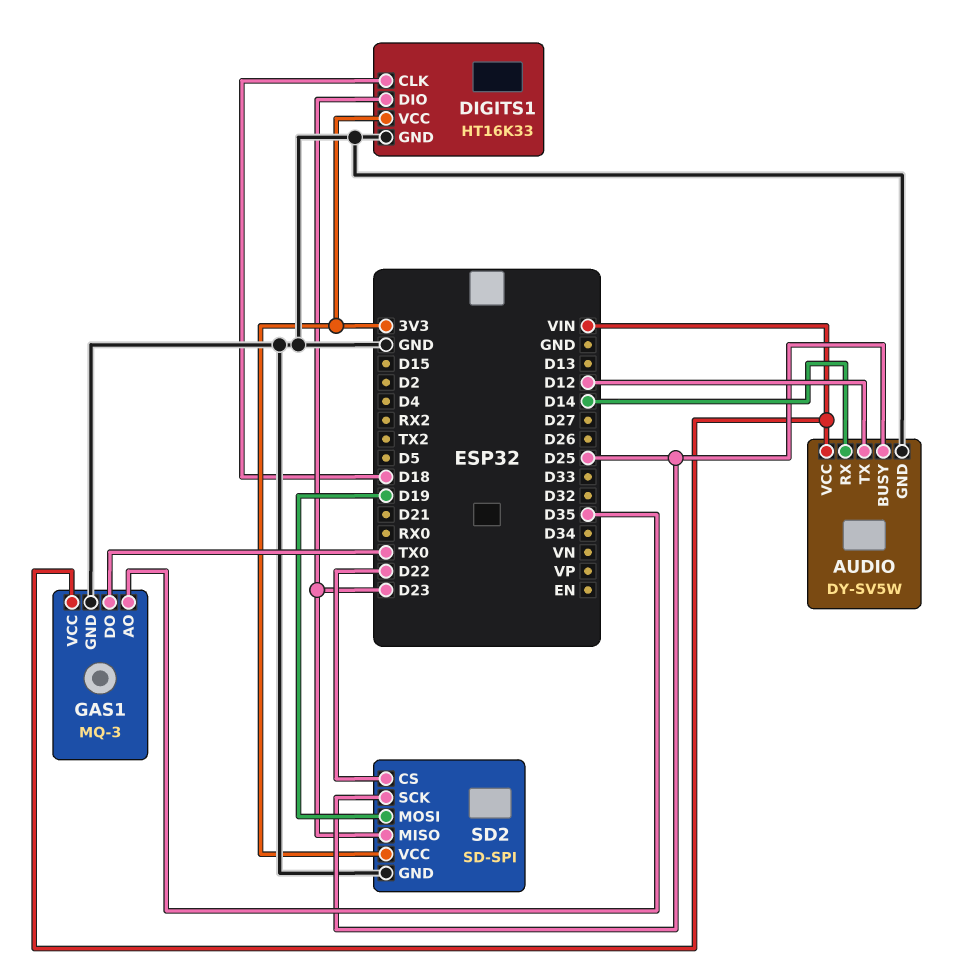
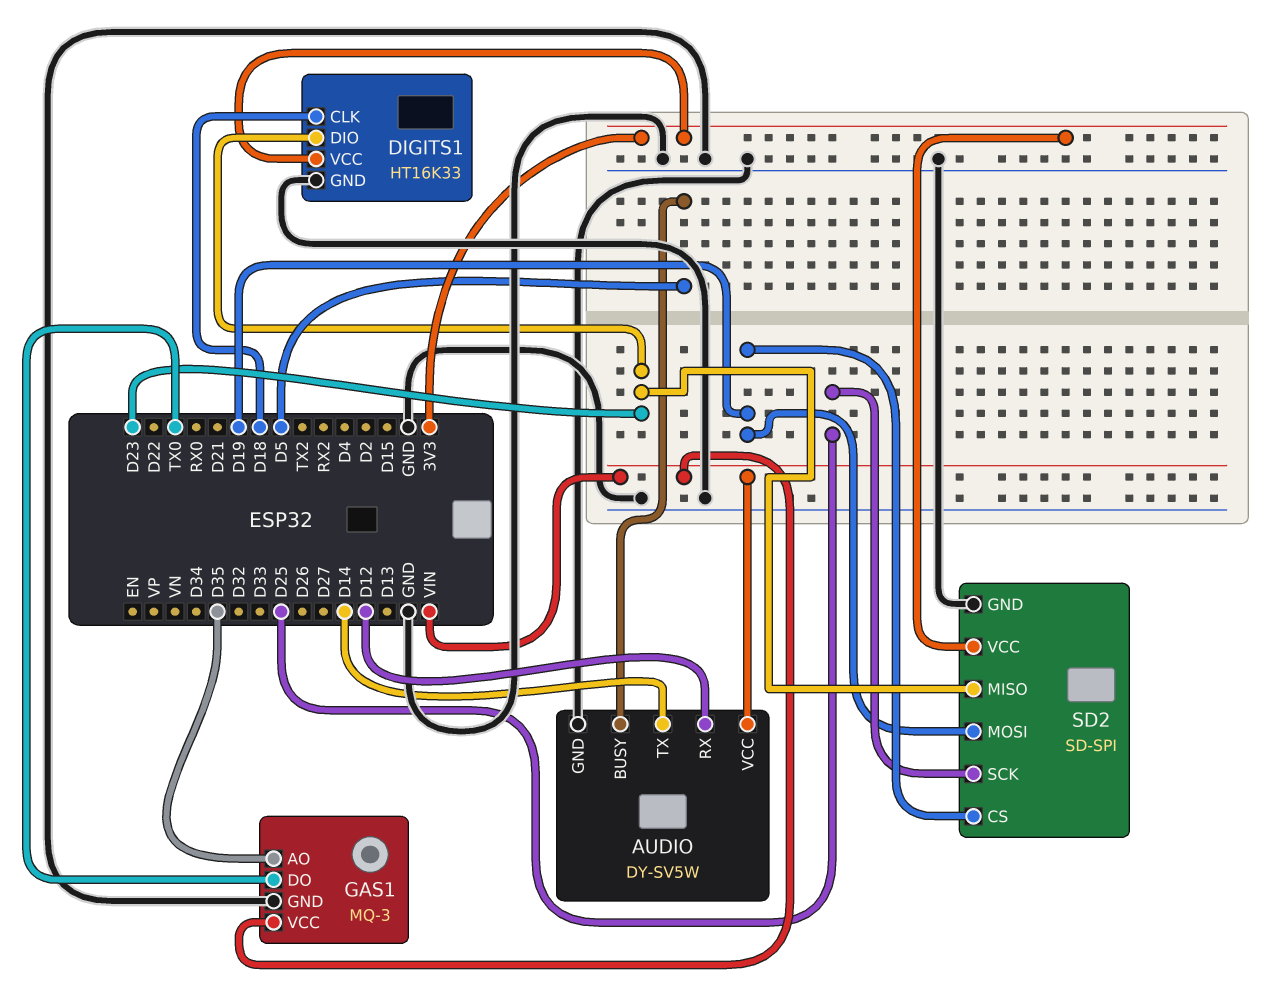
AUDIO pin BUSY: D25 -> D5
AUDIO pin RX: D14 -> D12
AUDIO pin TX: D12 -> D14
SD2 pin CS: D22 -> D19

